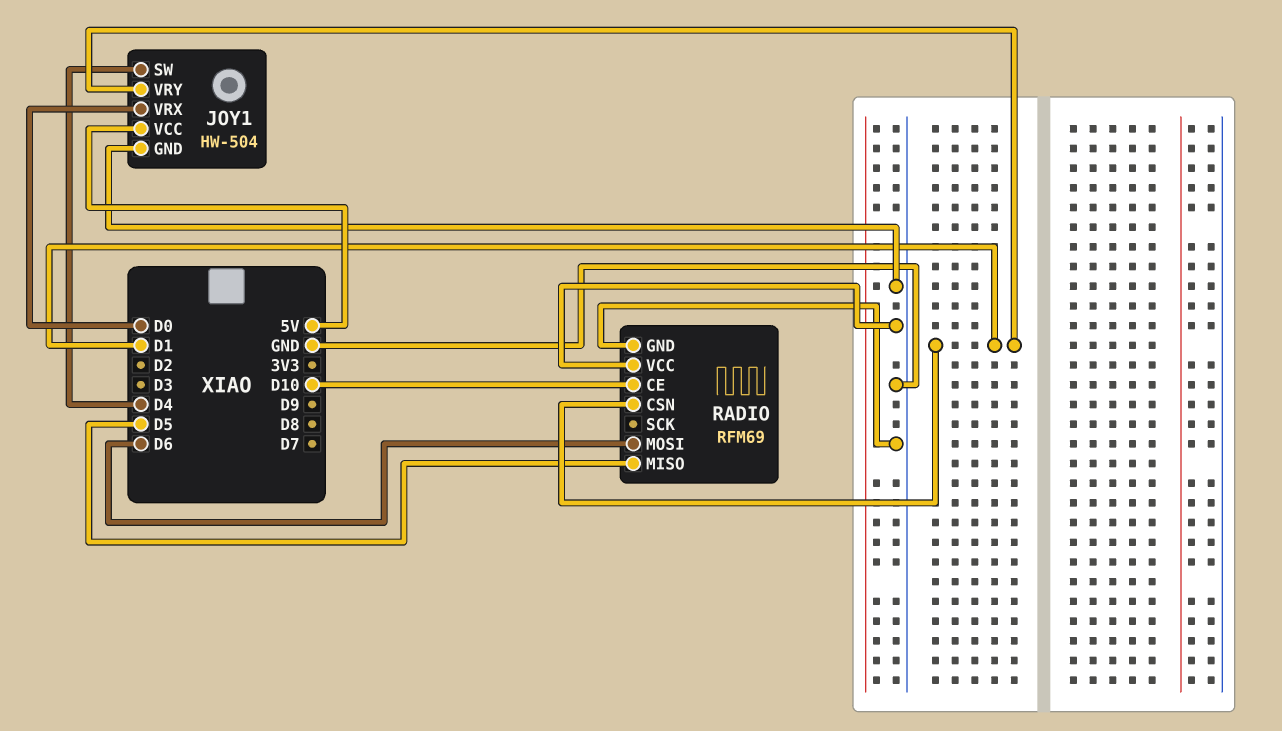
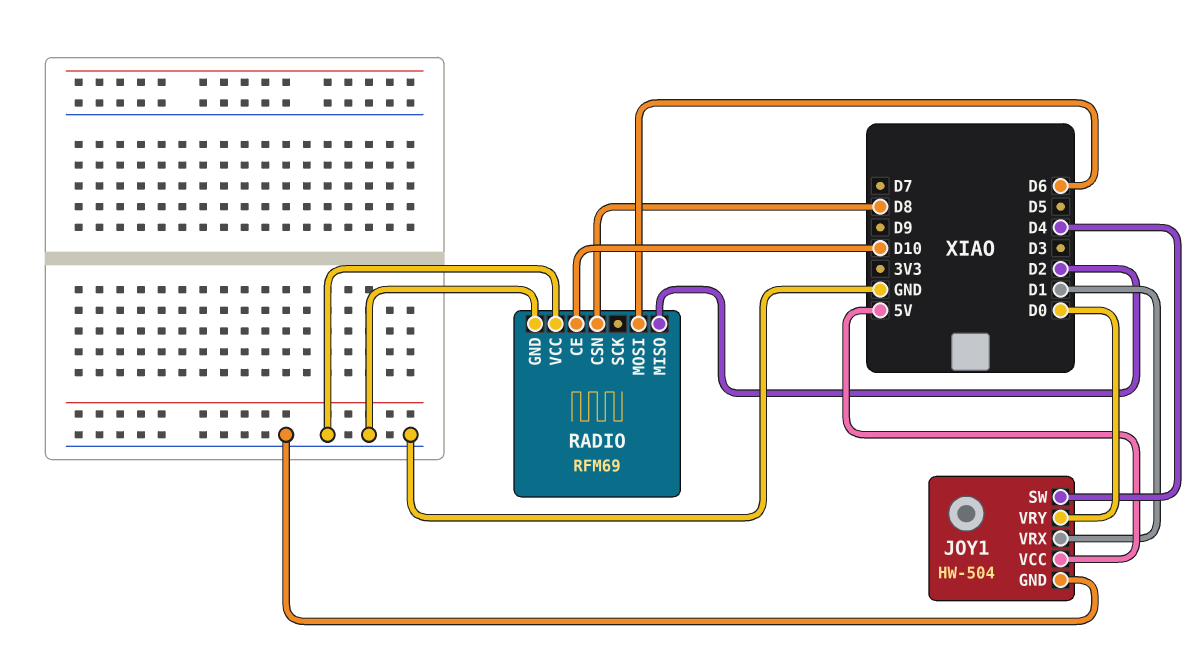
JOY1 pin VRX: D0 -> D1
JOY1 pin VRY: D1 -> D0
RADIO pin CSN: D1 -> D8
RADIO pin MISO: D5 -> D2

